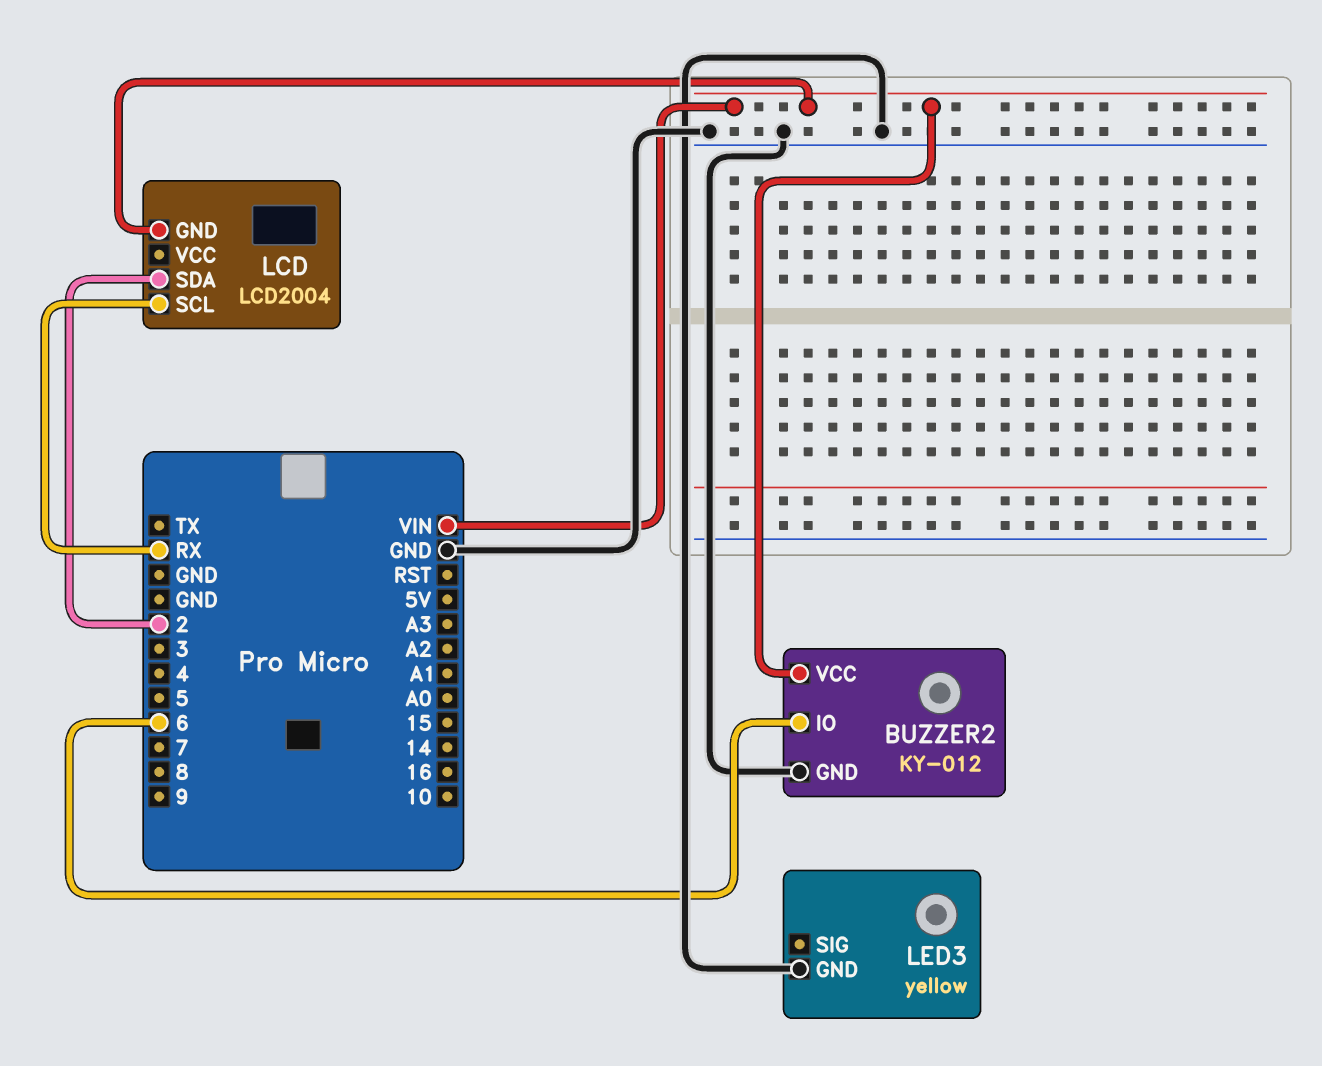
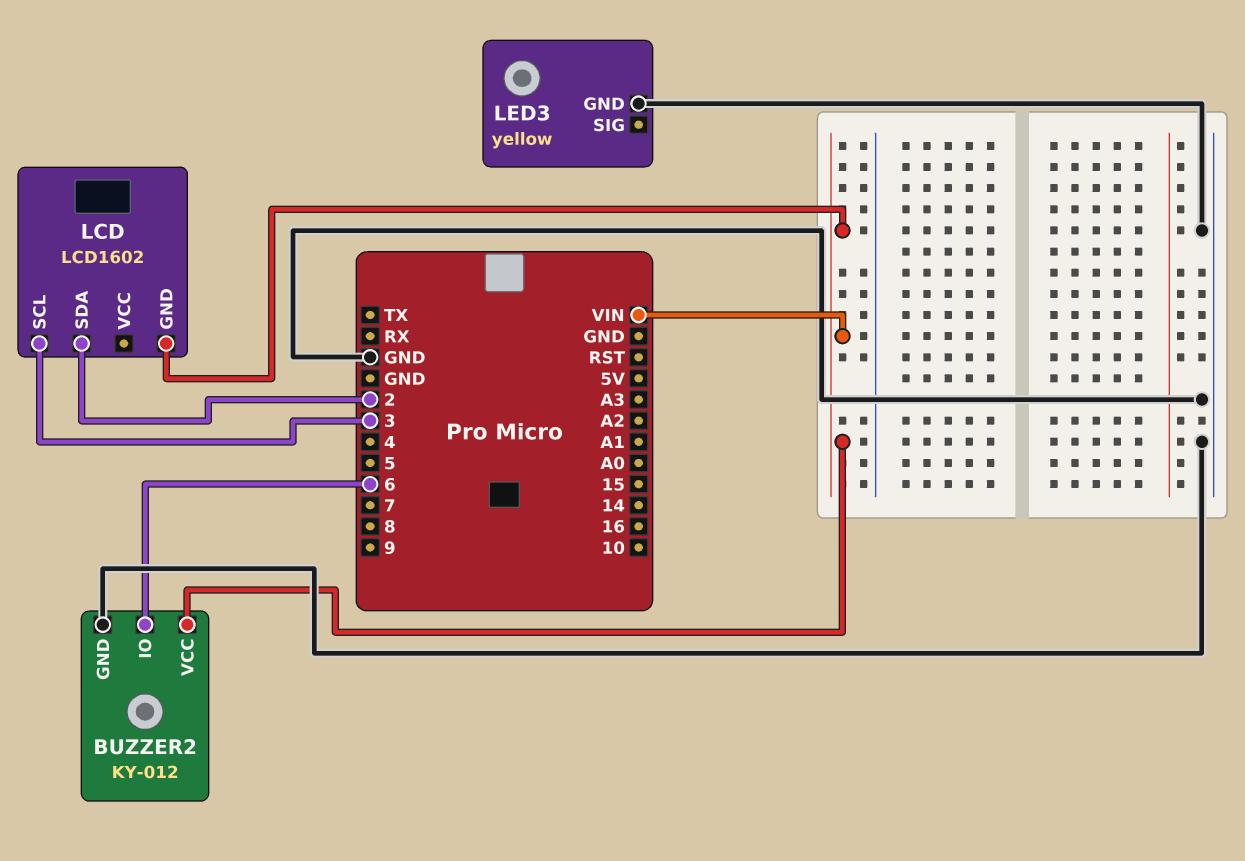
LCD: LCD2004 -> LCD1602
LCD pin SCL: RX -> 3

